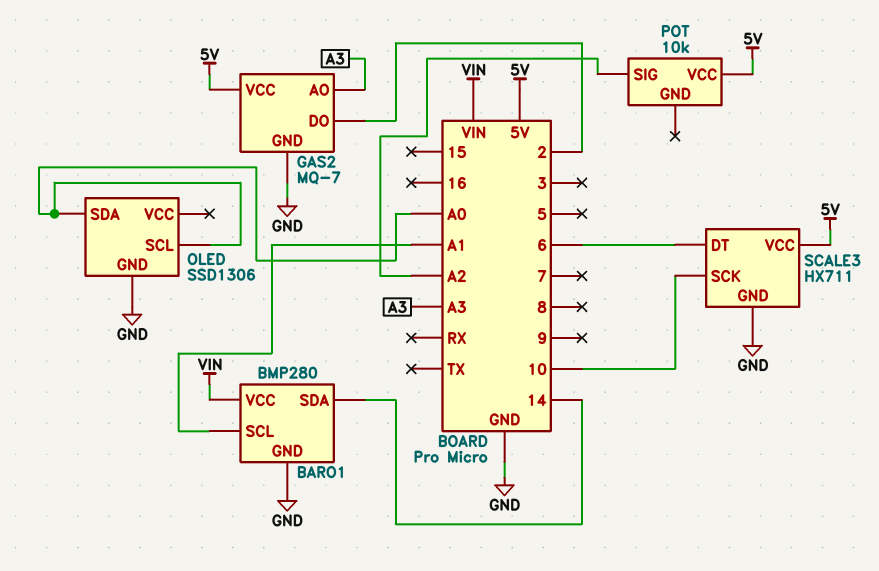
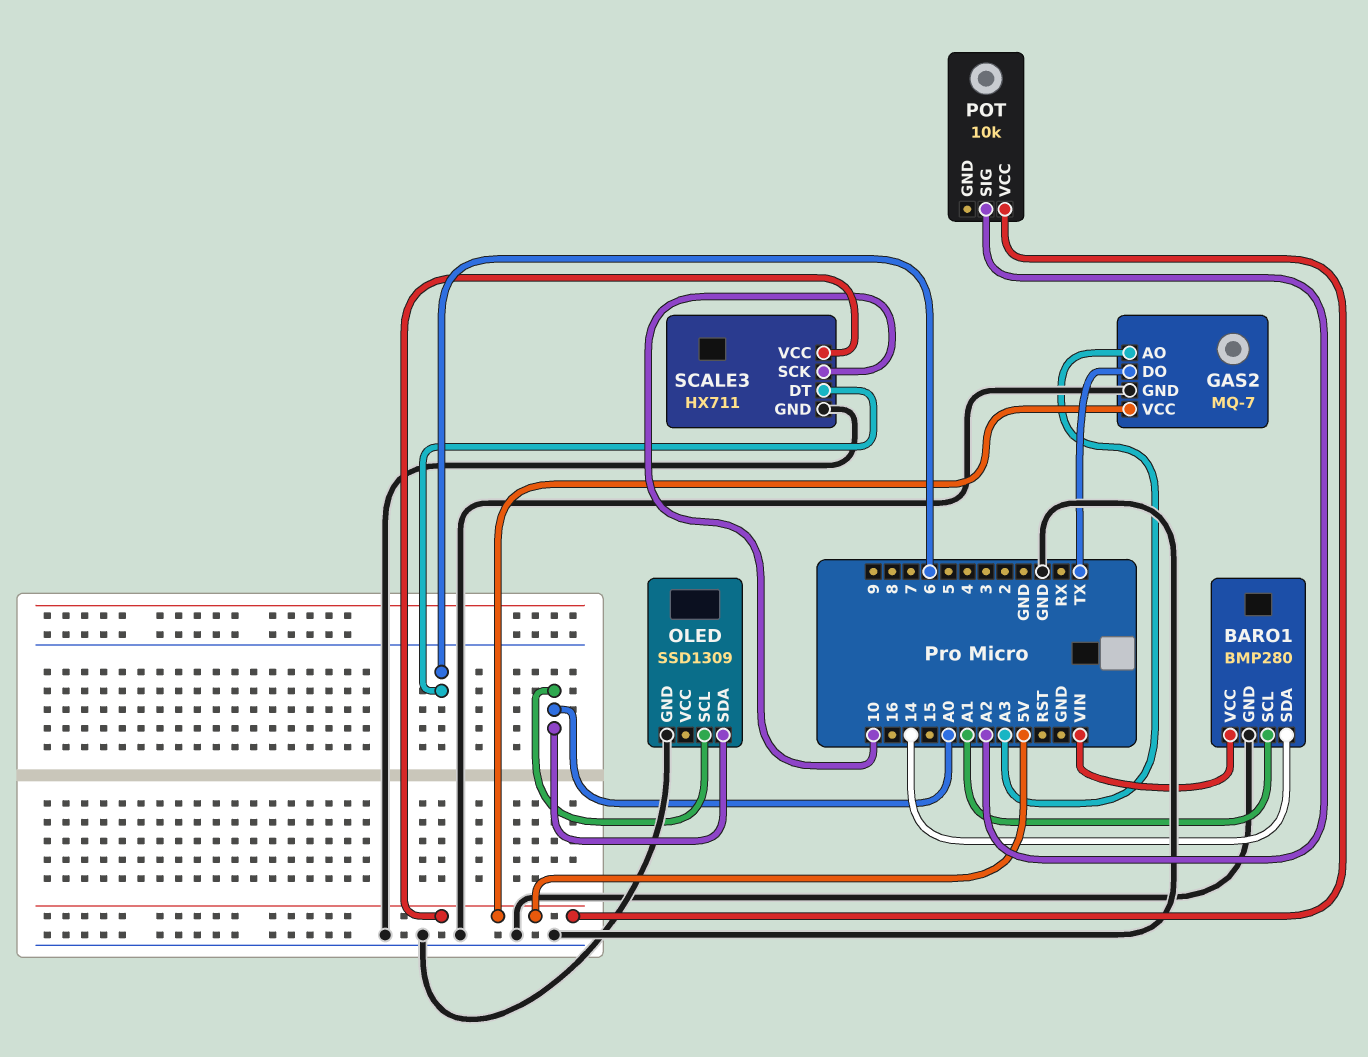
GAS2 pin DO: 2 -> TX
OLED: SSD1306 -> SSD1309

